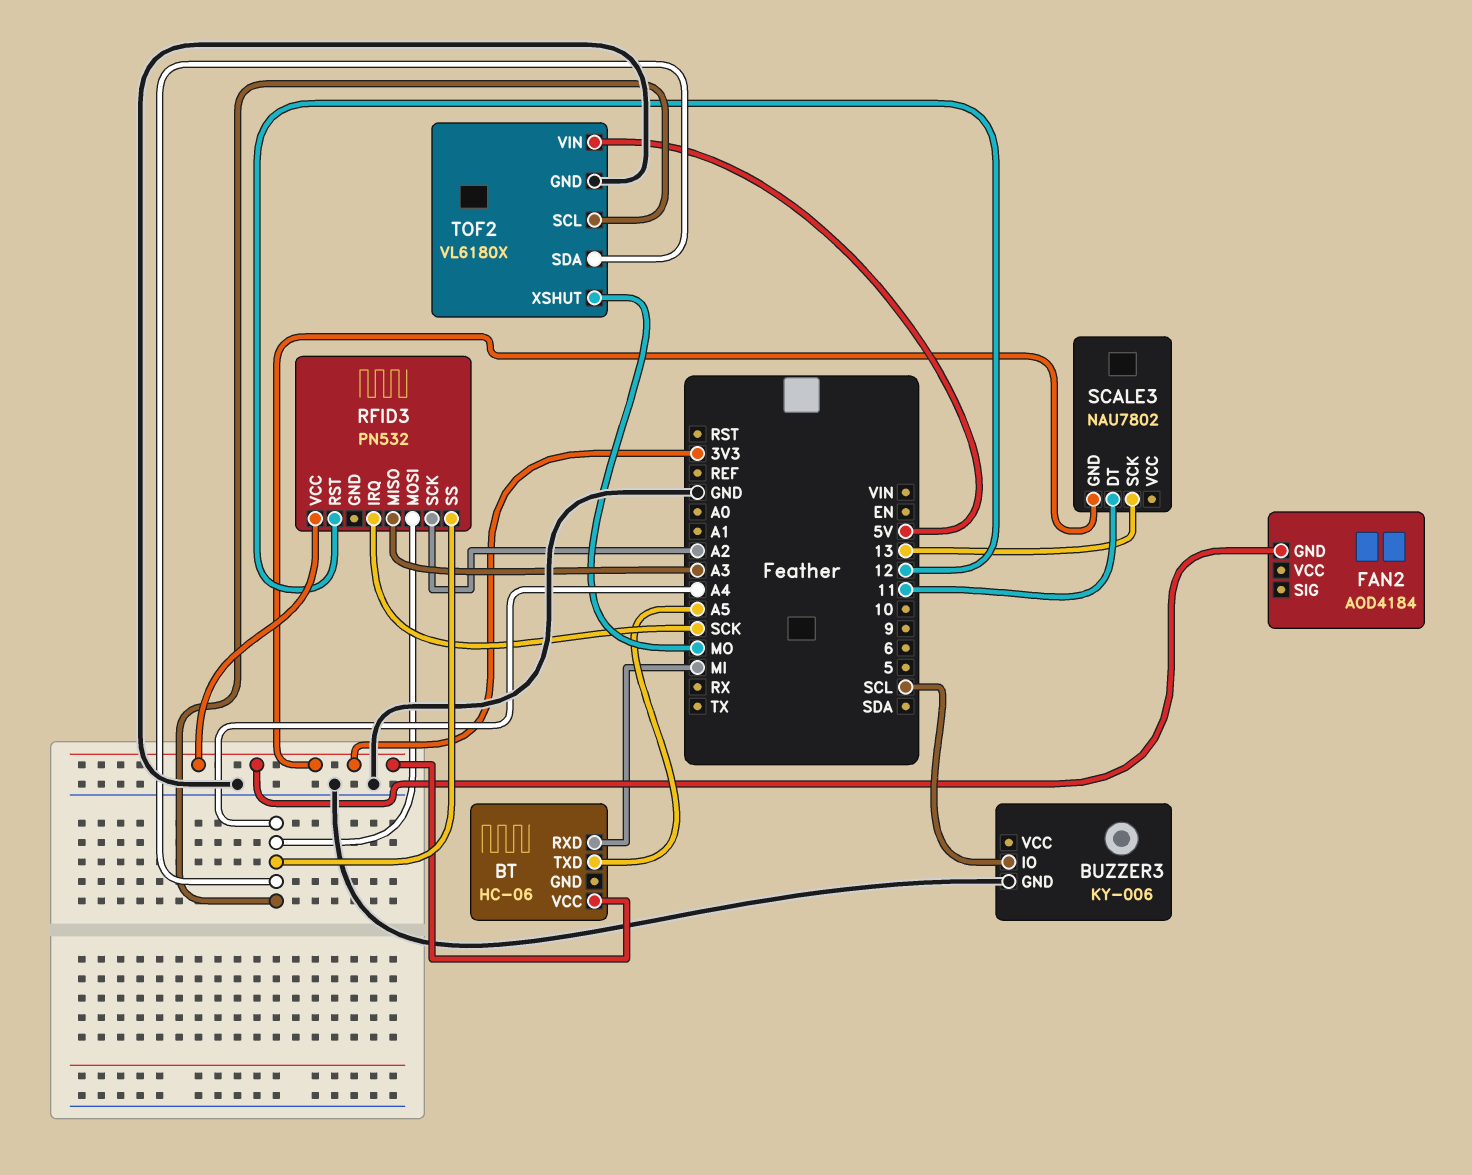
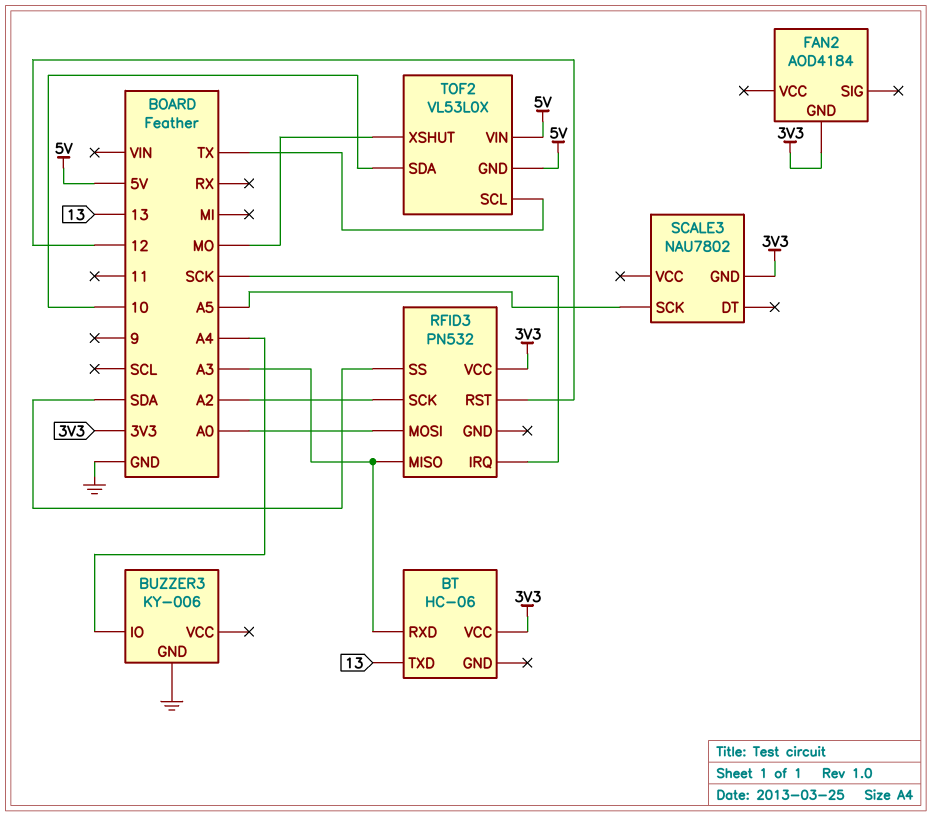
BT pin RXD: MI -> A3
BT pin TXD: A5 -> 13
BUZZER3 pin IO: SCL -> A4
RFID3 pin MOSI: A4 -> A0
RFID3 pin SS: A4 -> SDA
SCALE3 pin DT: 11 -> none
SCALE3 pin SCK: 13 -> A5
TOF2: VL6180X -> VL53L0X
TOF2 pin GND: GND -> 5V
TOF2 pin SCL: A4 -> TX
TOF2 pin SDA: A4 -> 10

